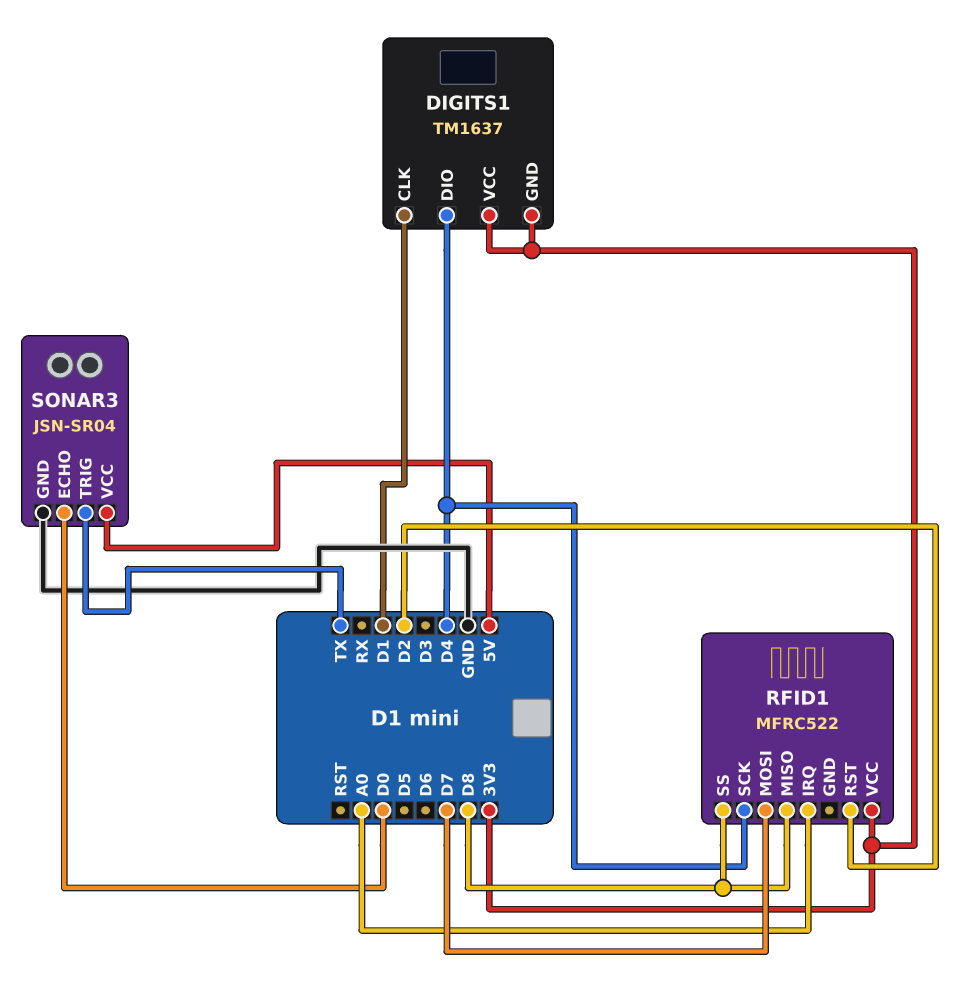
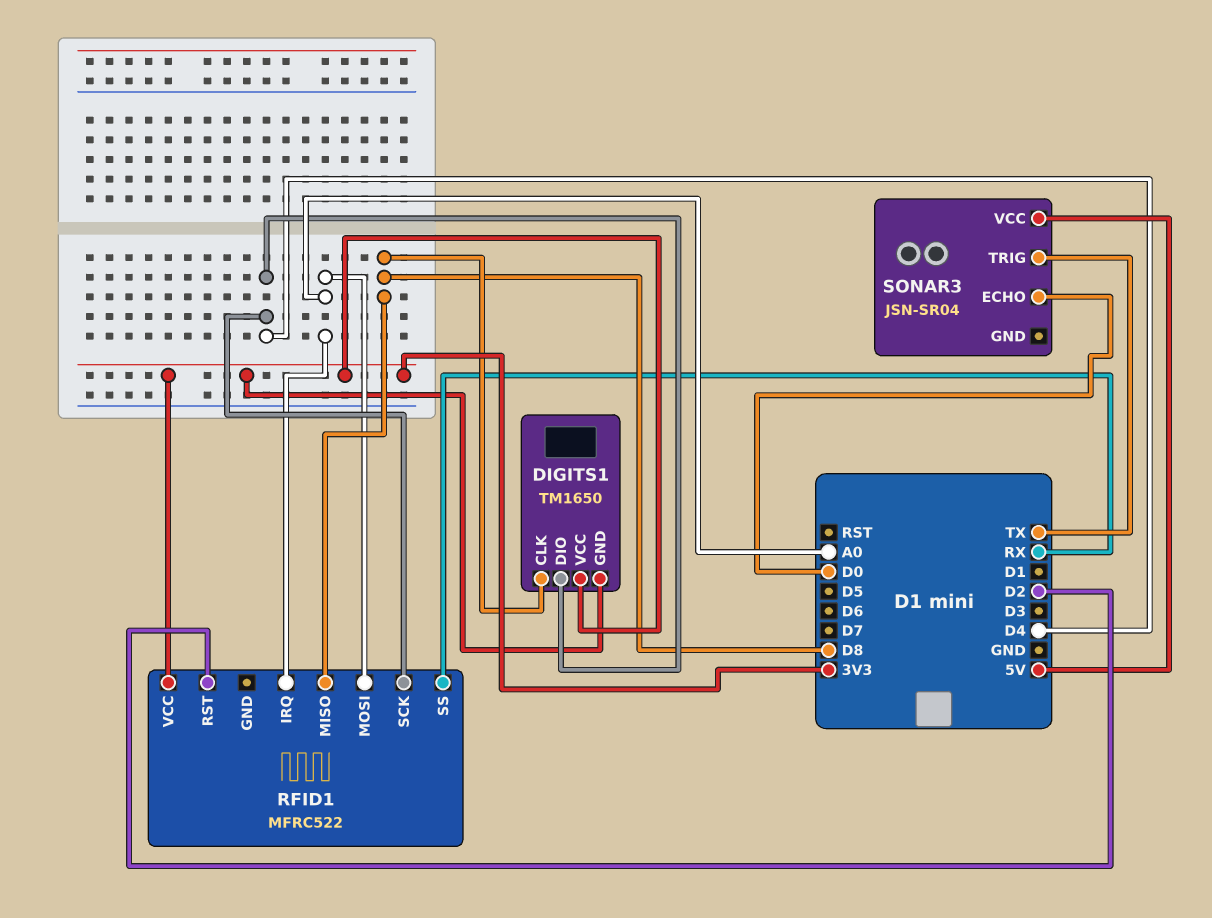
DIGITS1: TM1637 -> TM1650
DIGITS1 pin CLK: D1 -> D8
RFID1 pin MOSI: D7 -> A0
RFID1 pin SS: D8 -> RX
SONAR3 pin GND: GND -> none

